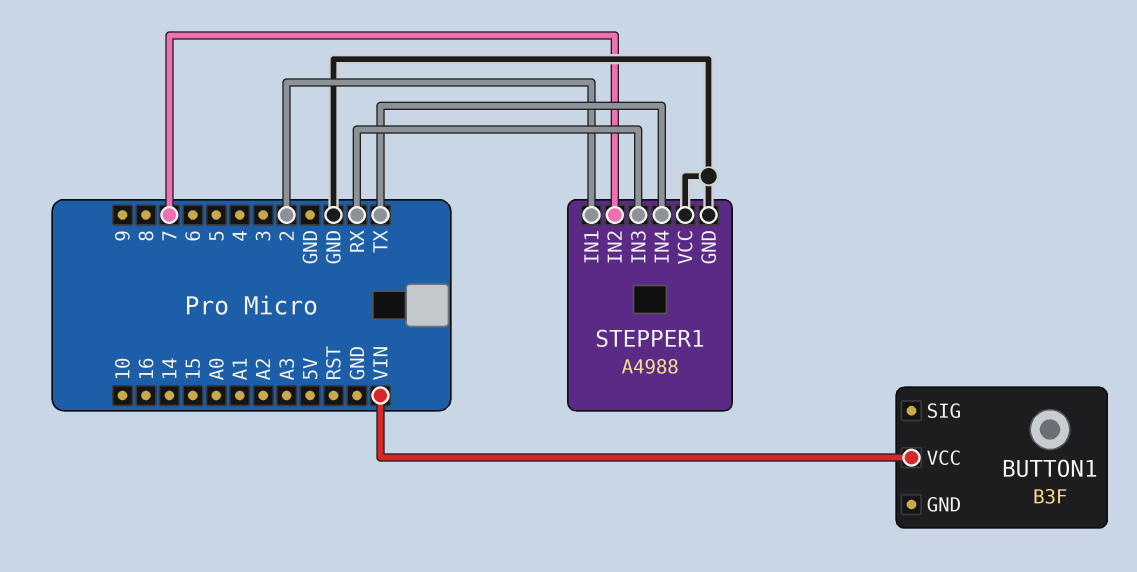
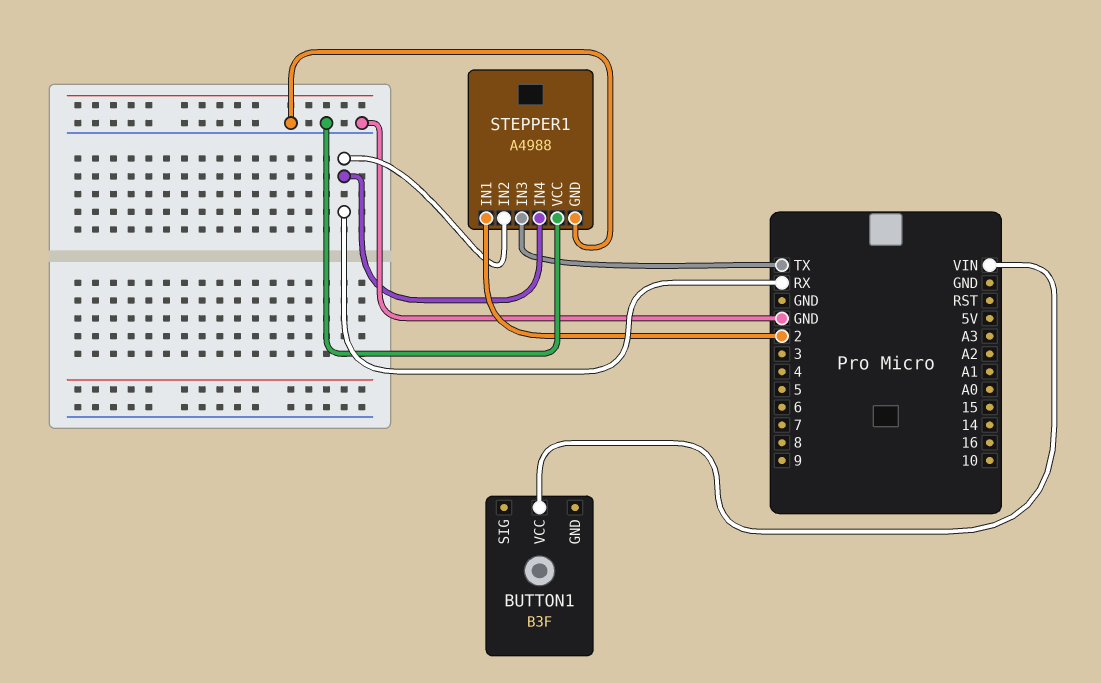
STEPPER1 pin IN2: 7 -> RX
STEPPER1 pin IN3: RX -> TX
STEPPER1 pin IN4: TX -> RX

